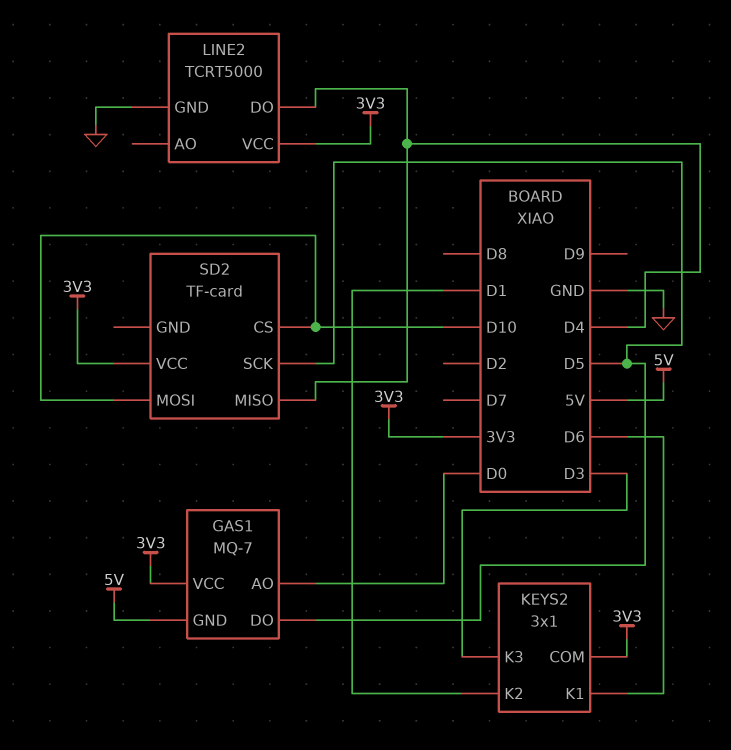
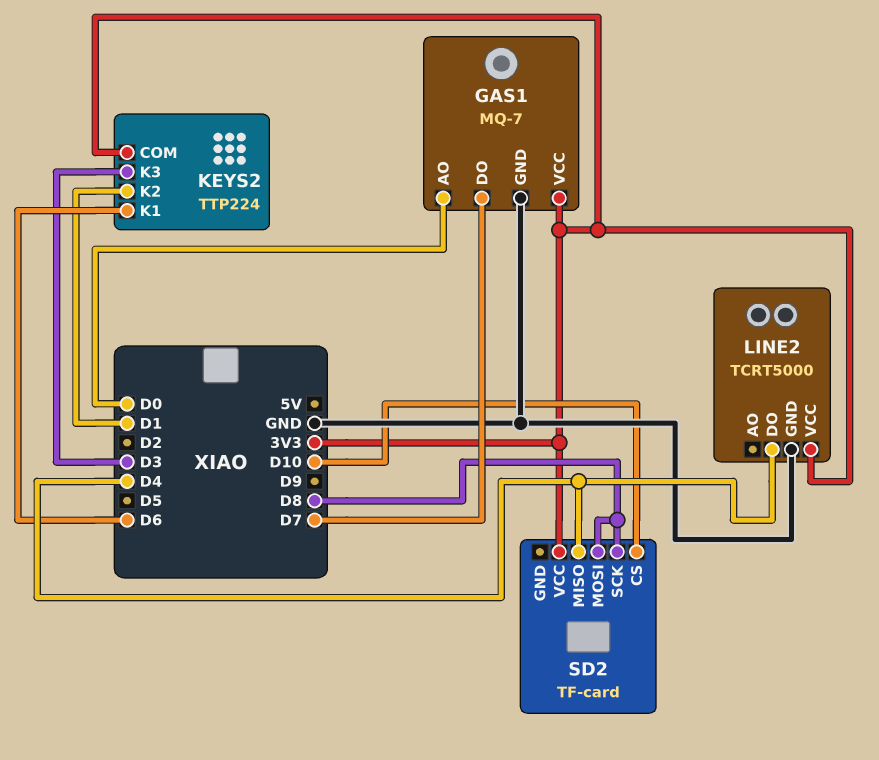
GAS1 pin DO: D5 -> D7
GAS1 pin GND: 5V -> GND
KEYS2: 3x1 -> TTP224
SD2 pin MOSI: D10 -> D8
SD2 pin SCK: D5 -> D8

